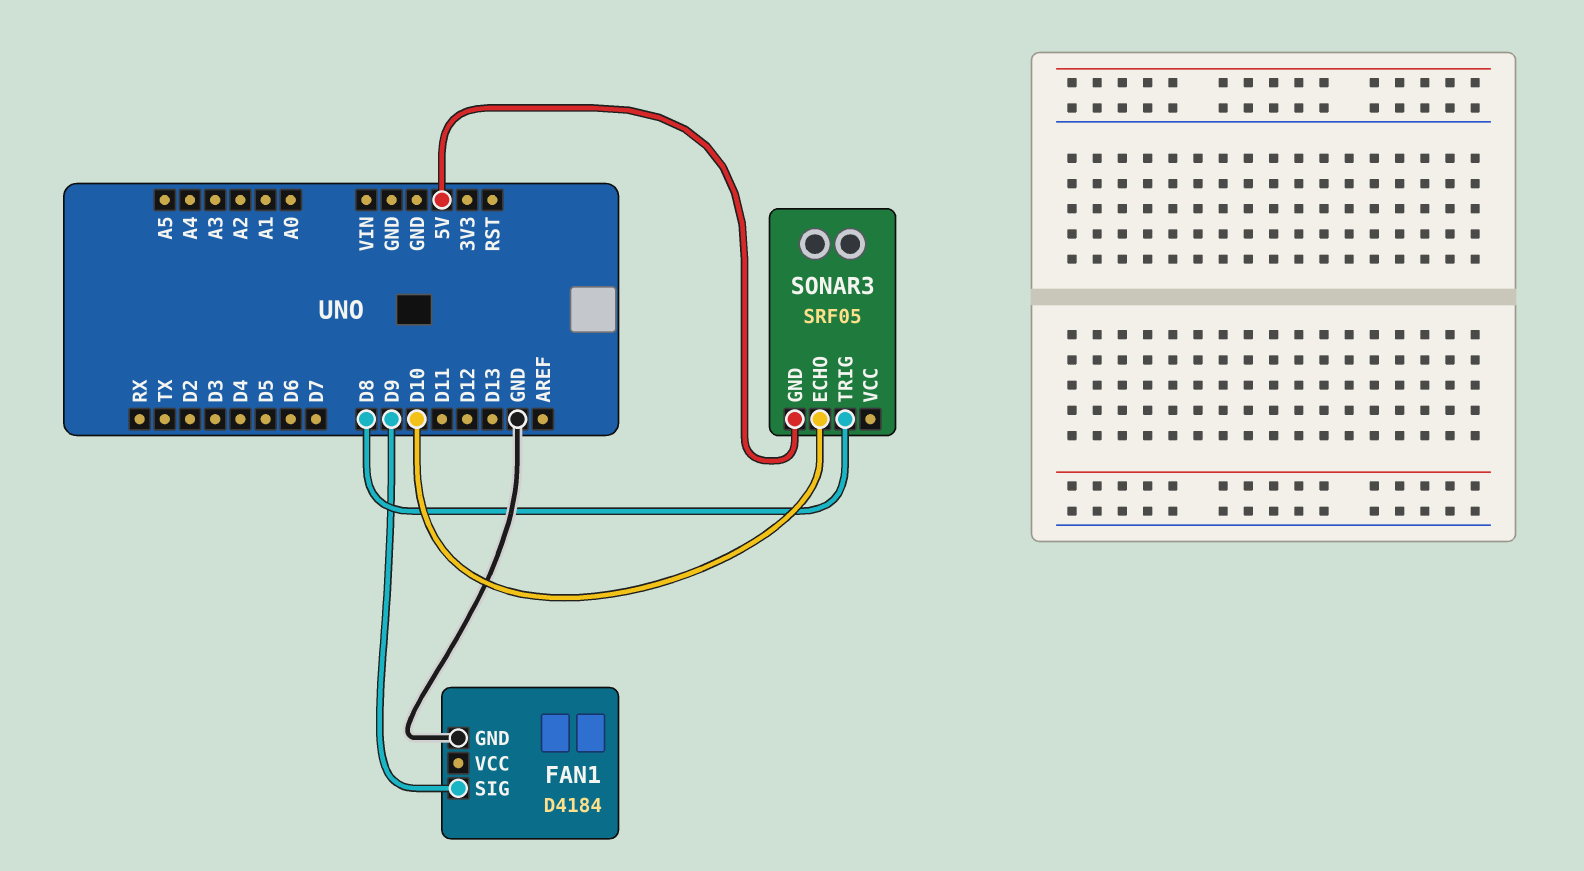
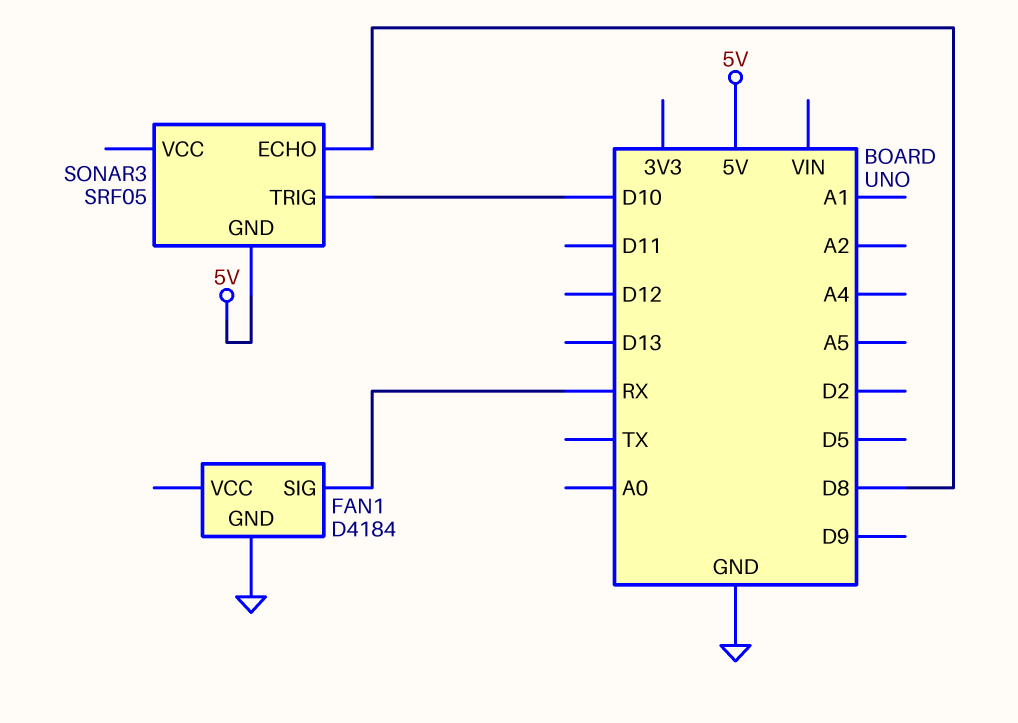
FAN1 pin SIG: D9 -> RX
SONAR3 pin ECHO: D10 -> D8
SONAR3 pin TRIG: D8 -> D10

